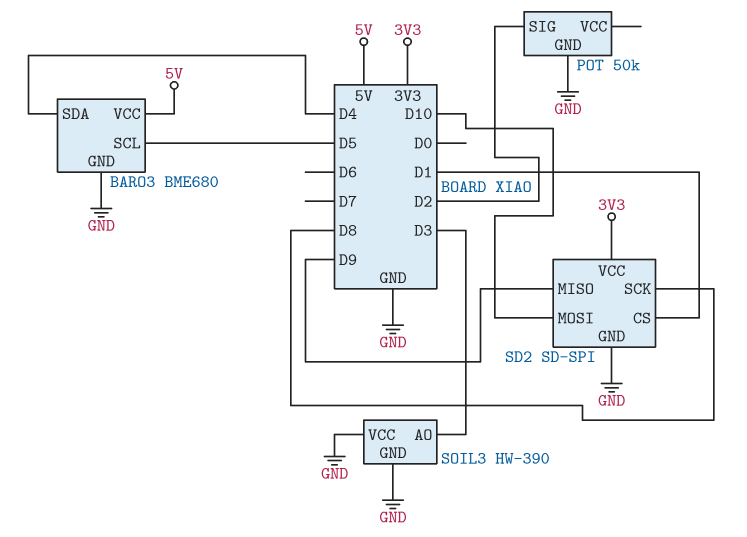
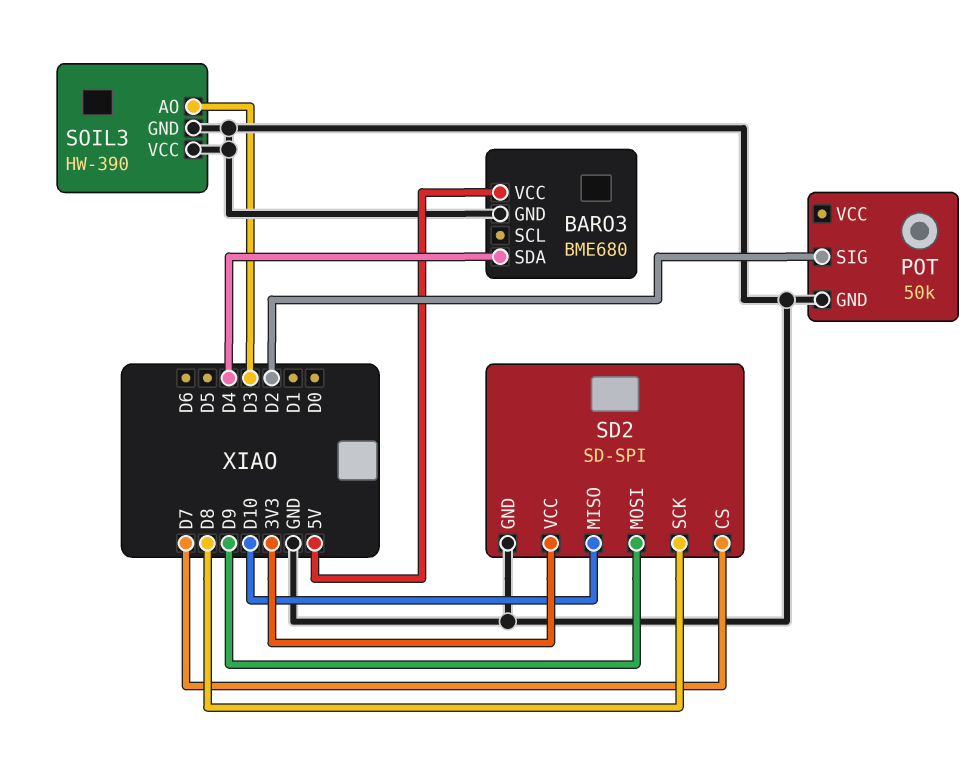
BARO3 pin SCL: D5 -> none
SD2 pin CS: D1 -> D7
SD2 pin MISO: D9 -> D10
SD2 pin MOSI: D10 -> D9

